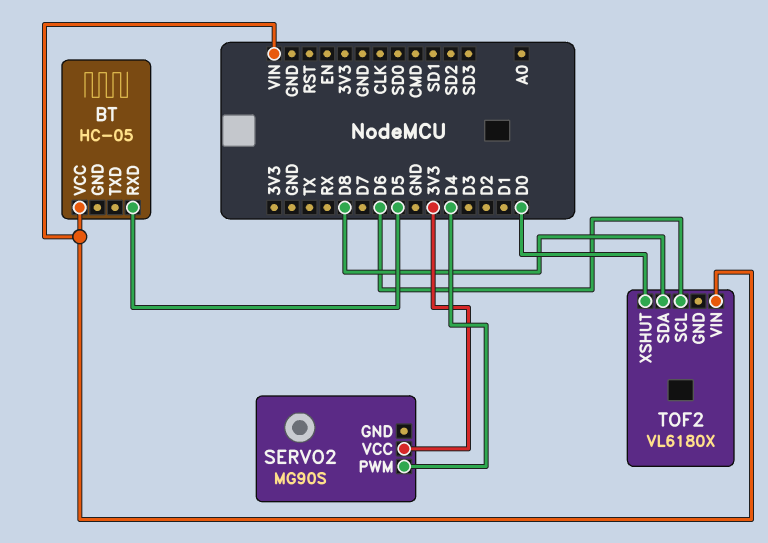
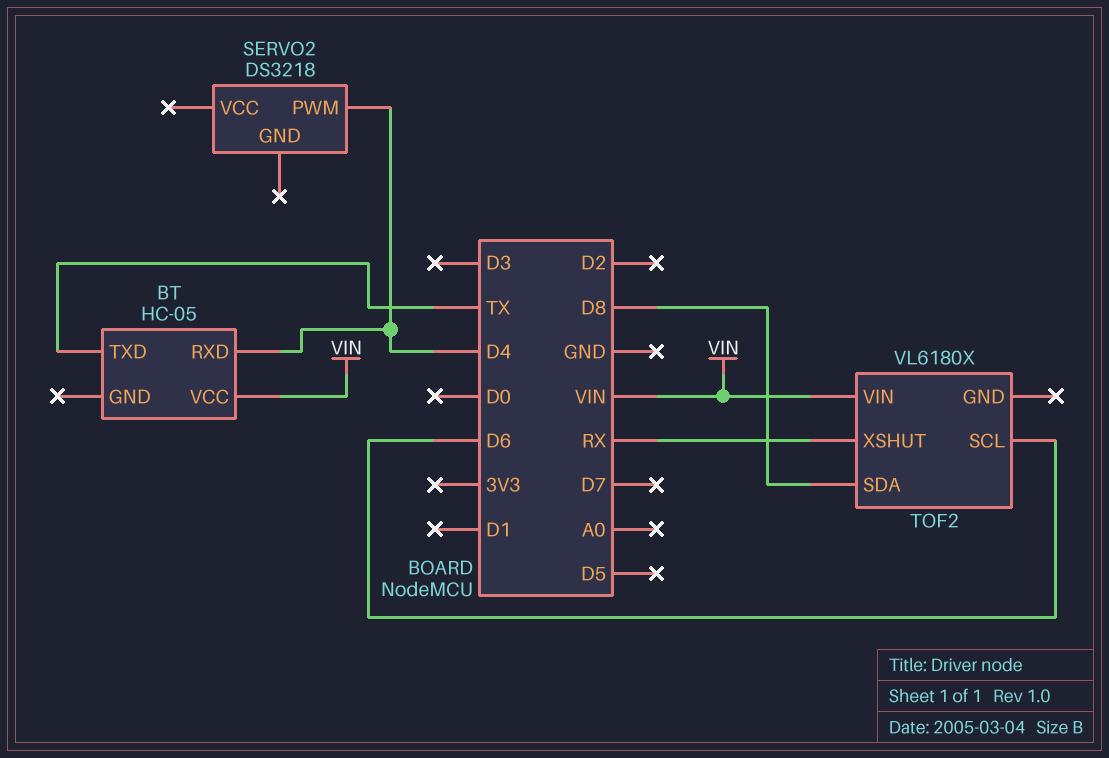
BT pin RXD: D5 -> D4
BT pin TXD: none -> TX
SERVO2: MG90S -> DS3218
SERVO2 pin VCC: 3V3 -> none
TOF2 pin XSHUT: D0 -> RX

